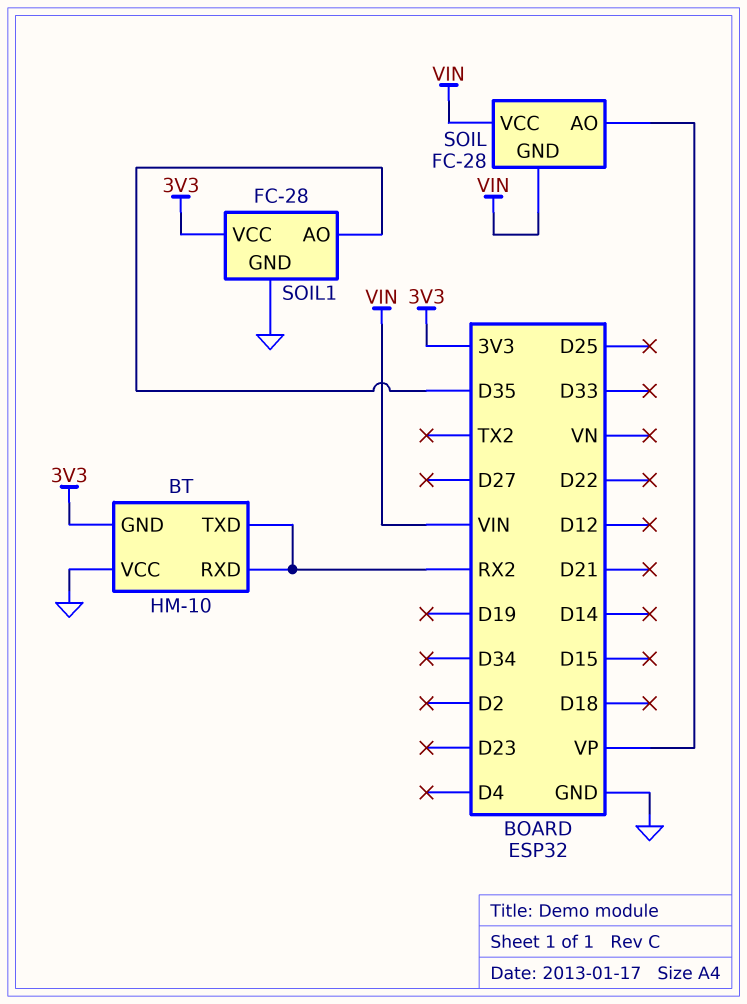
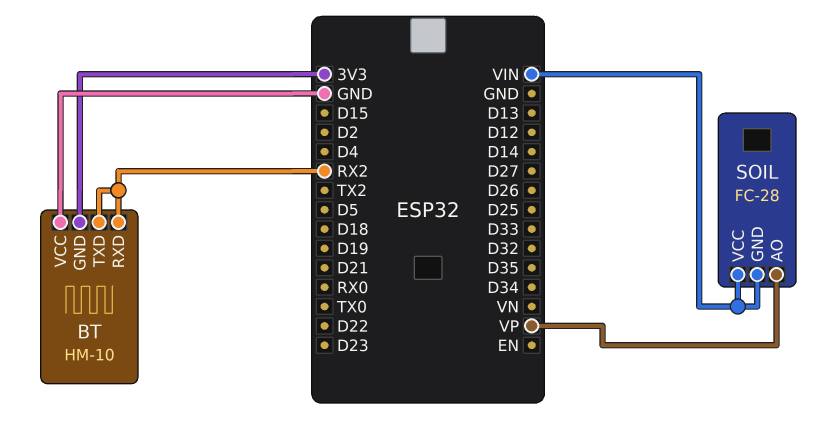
SOIL1: FC-28 -> none
SOIL1 pin AO: D35 -> none
SOIL1 pin GND: GND -> none
SOIL1 pin VCC: 3V3 -> none

